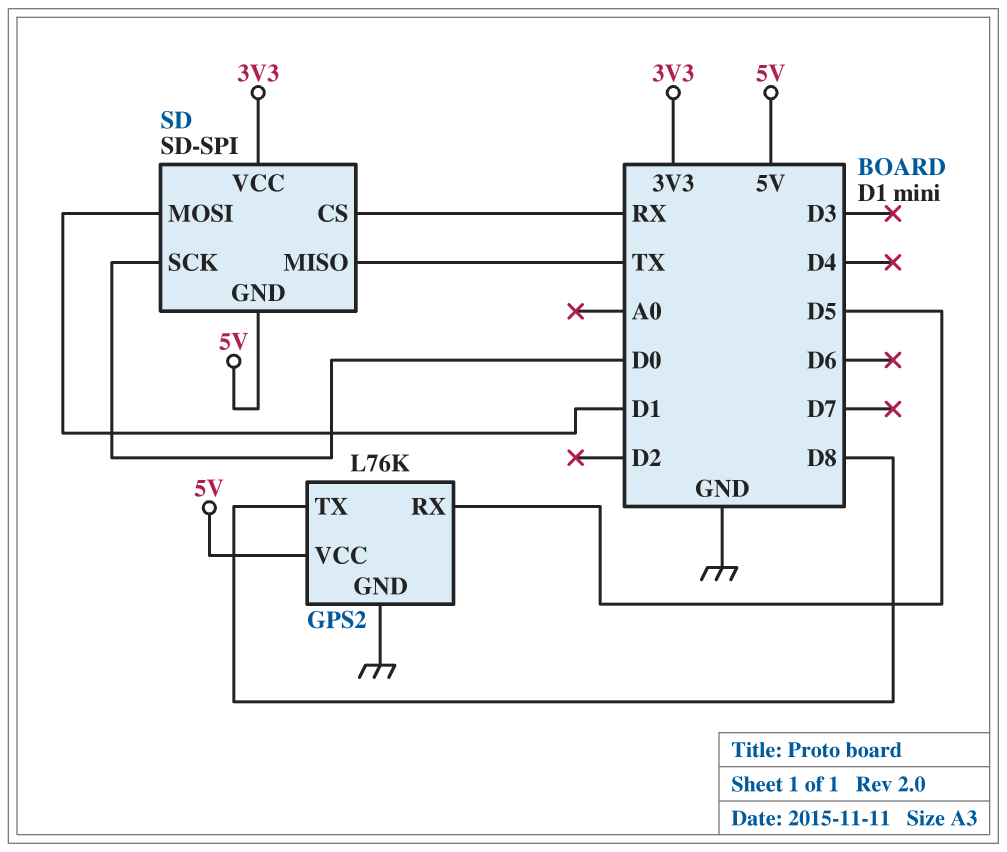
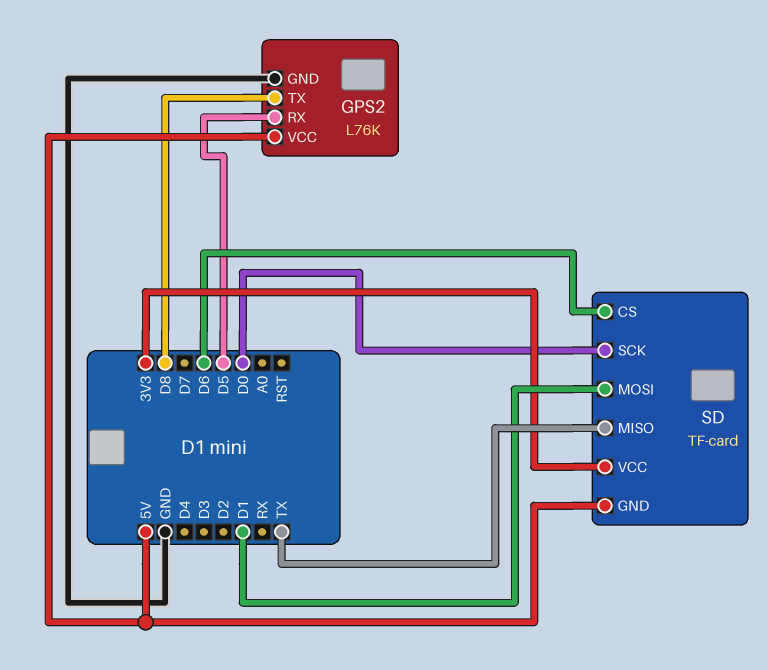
SD: SD-SPI -> TF-card
SD pin CS: RX -> D6

